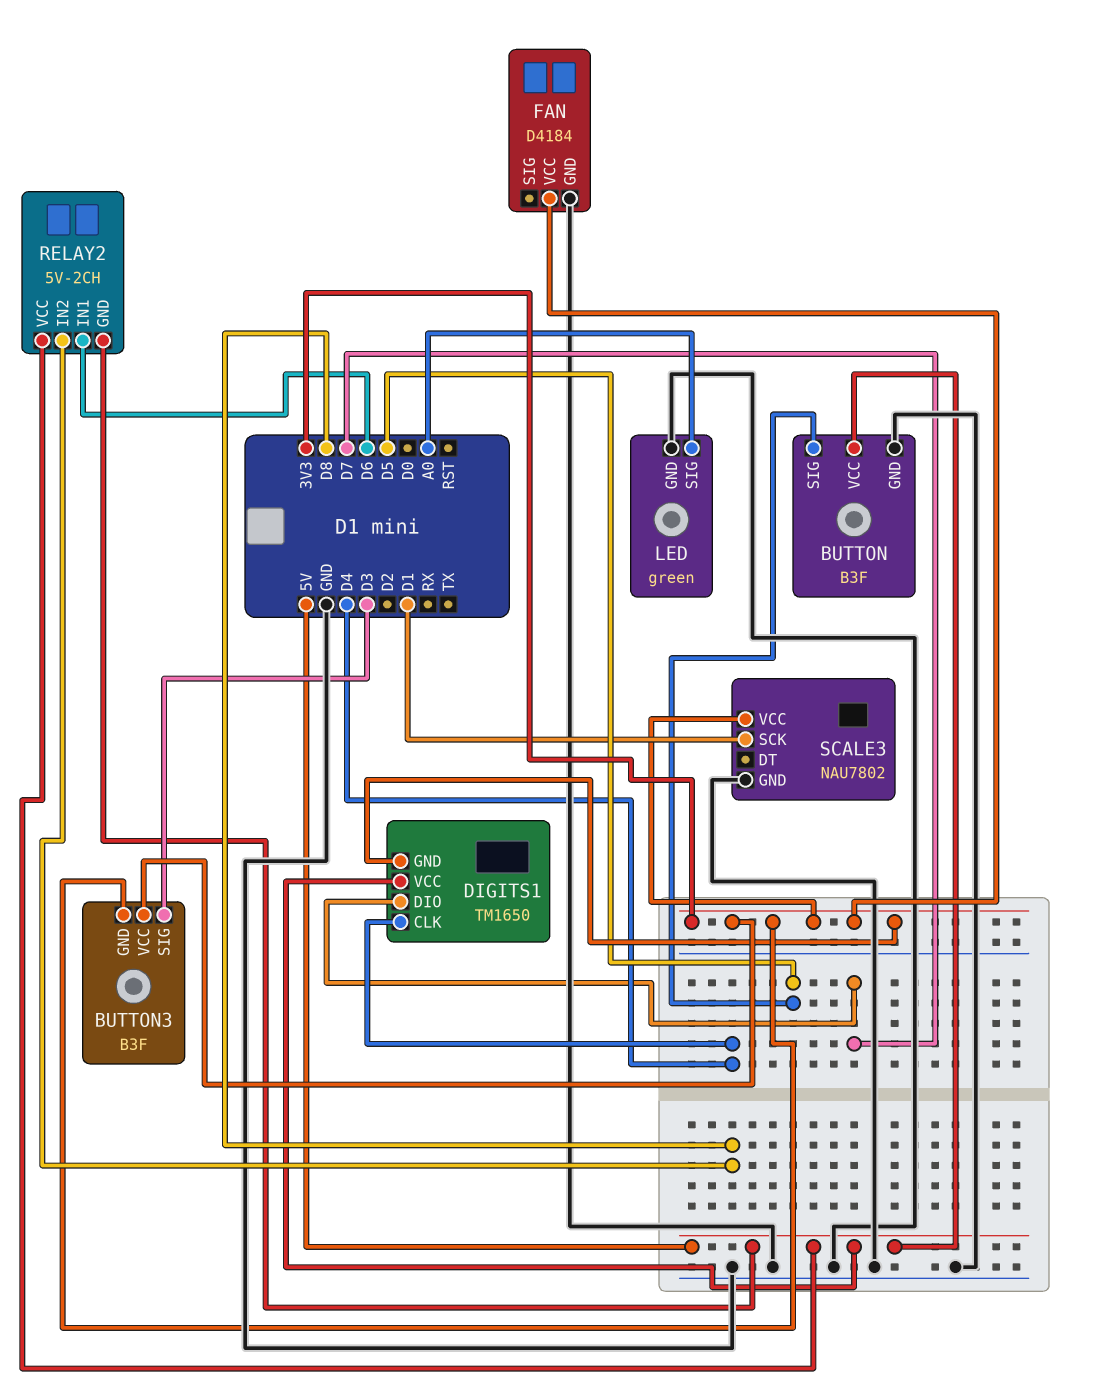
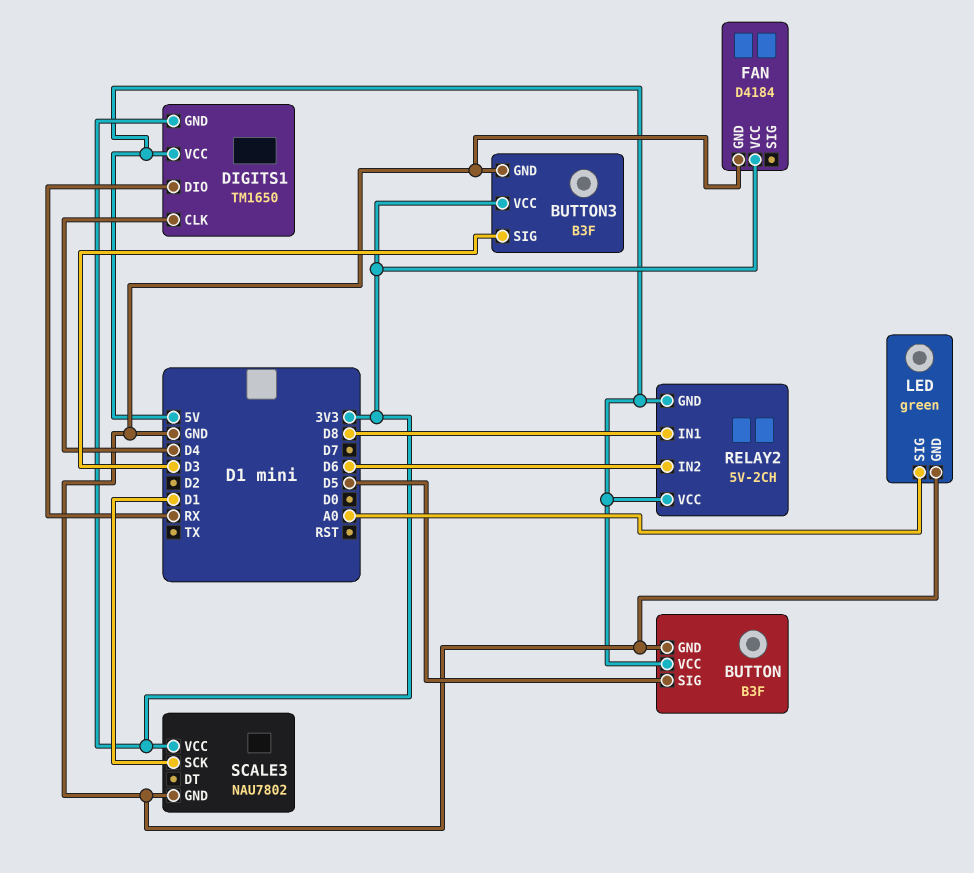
BUTTON3 pin GND: 3V3 -> GND
DIGITS1 pin DIO: D7 -> RX
RELAY2 pin IN1: D6 -> D8
RELAY2 pin IN2: D8 -> D6

